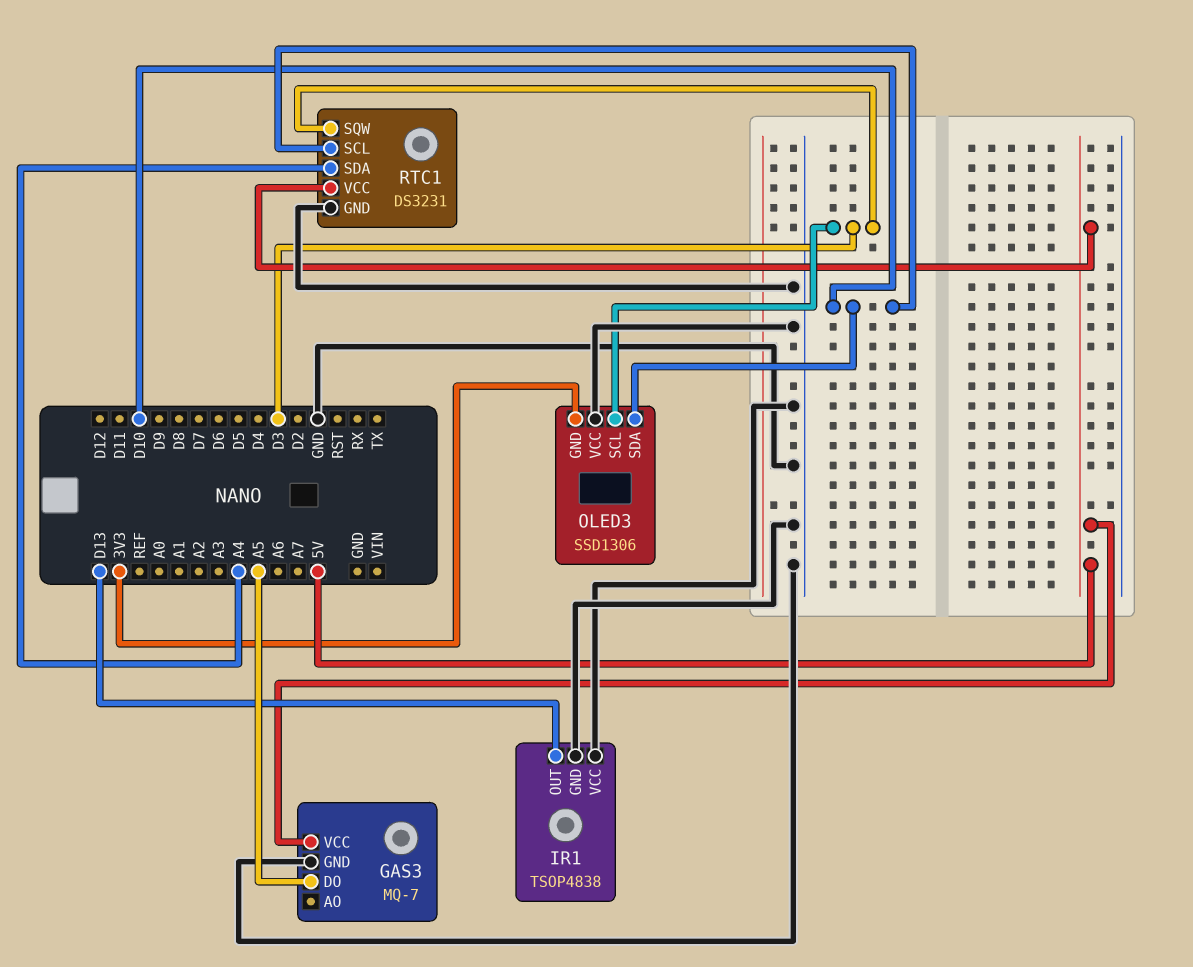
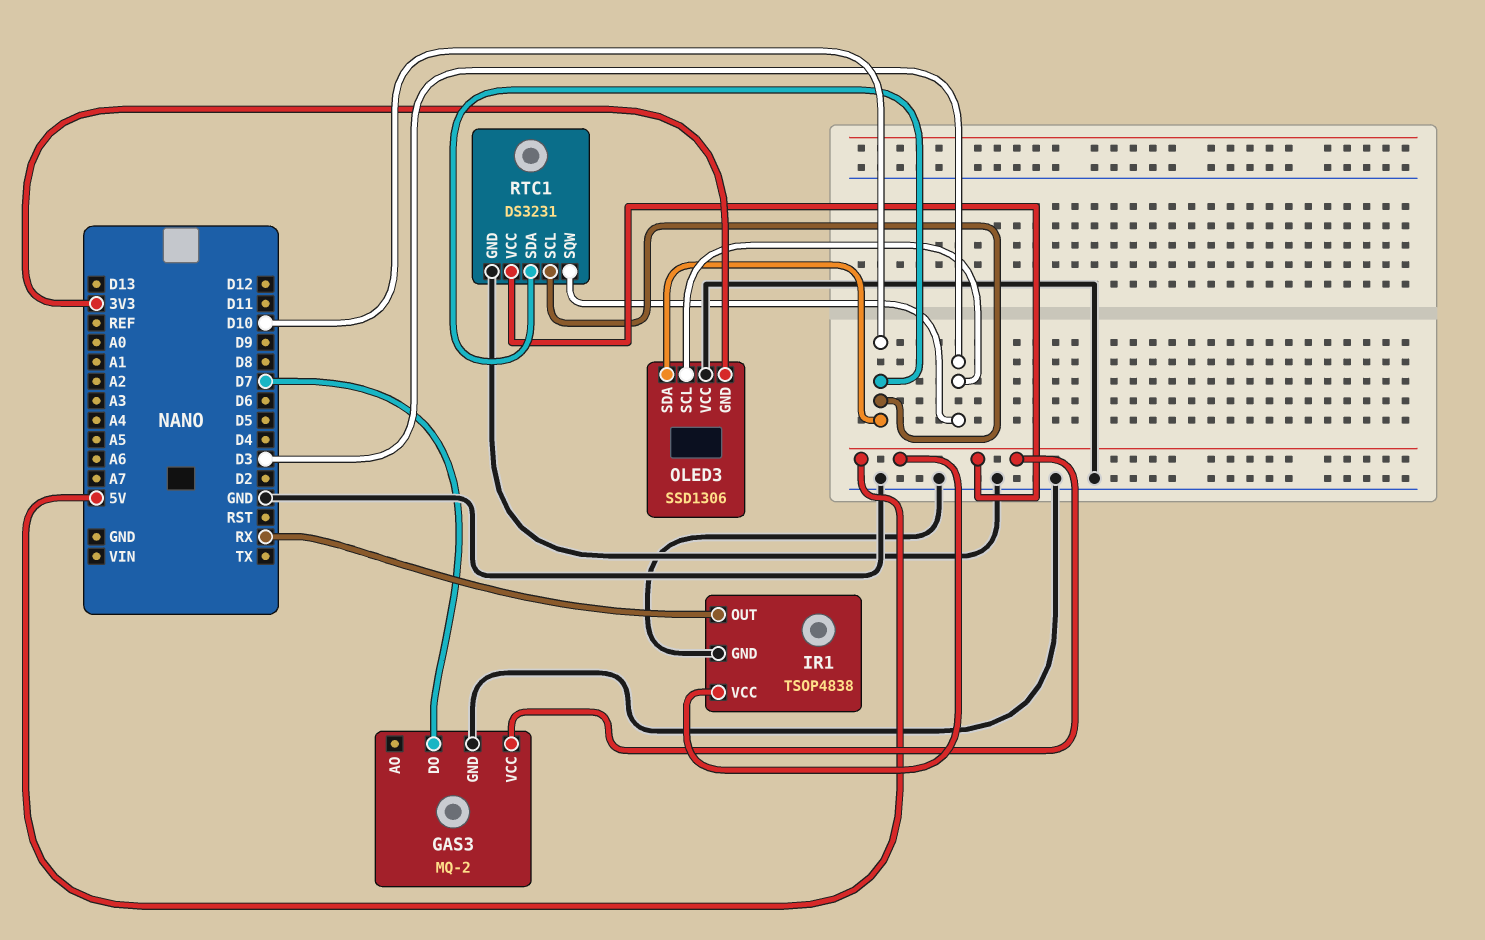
GAS3: MQ-7 -> MQ-2
GAS3 pin DO: A5 -> D7
IR1 pin OUT: D13 -> RX
IR1 pin VCC: GND -> 5V
RTC1 pin SDA: A4 -> D10

